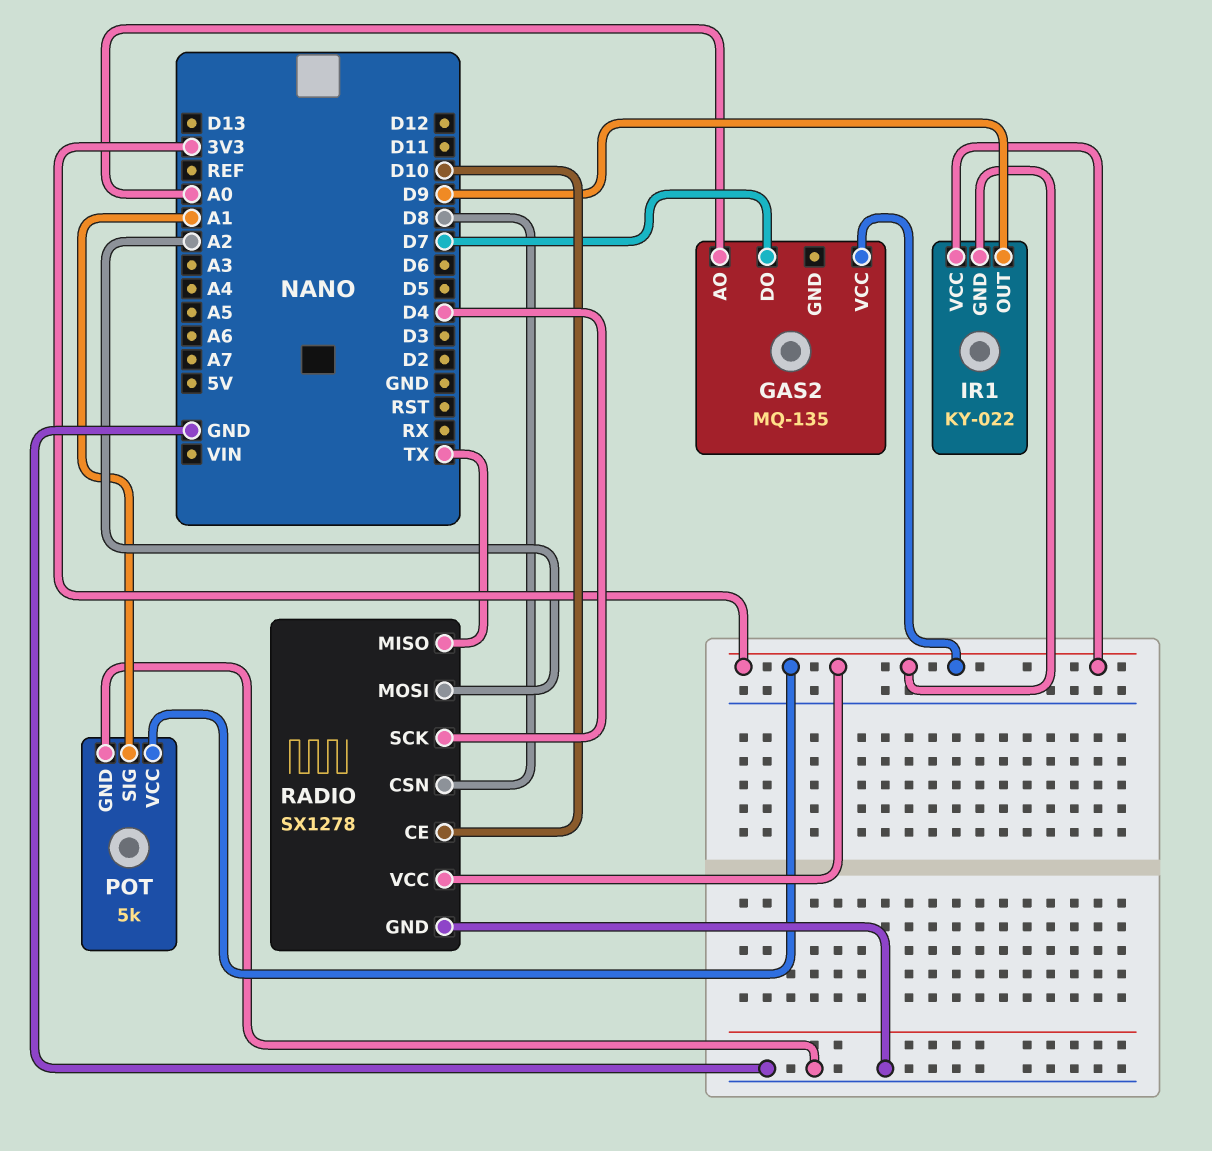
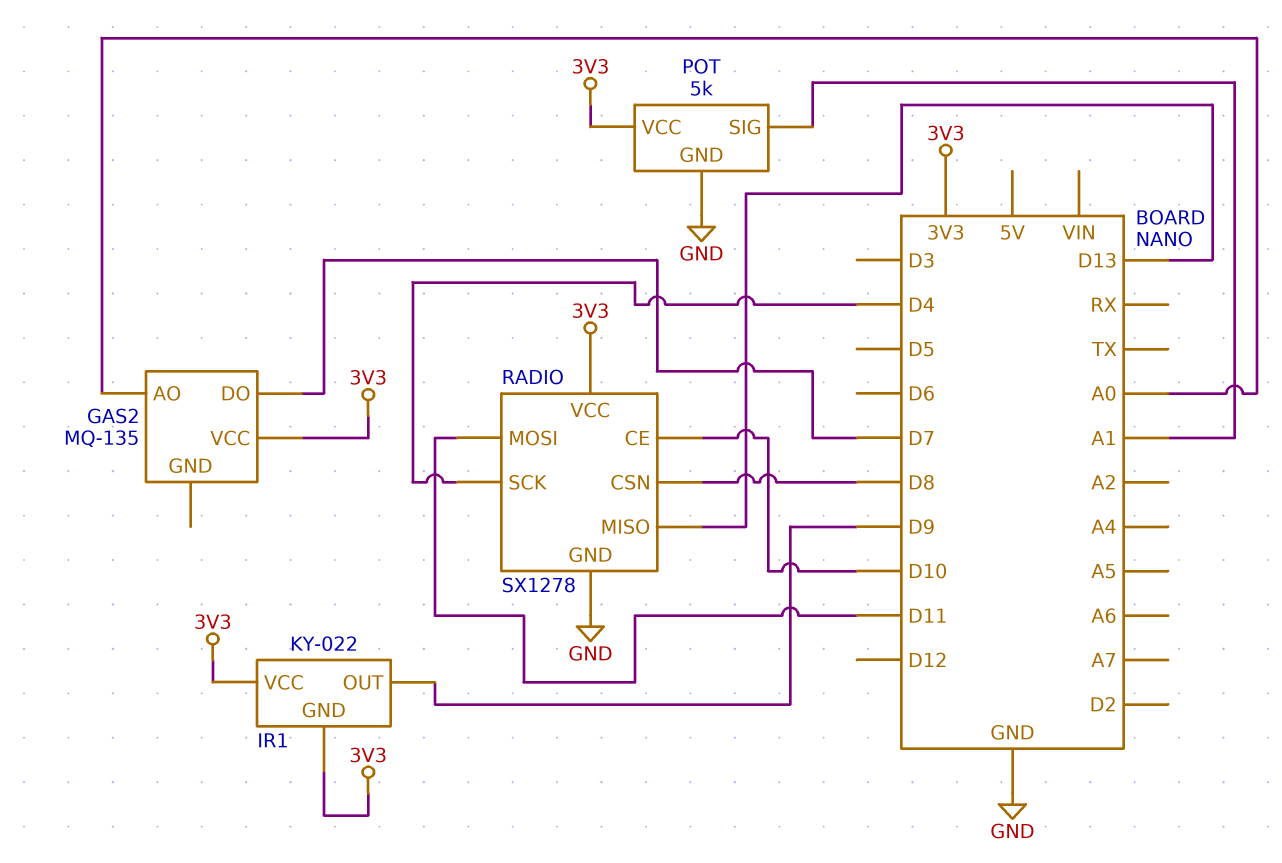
RADIO pin MISO: TX -> D13
RADIO pin MOSI: A2 -> D11

